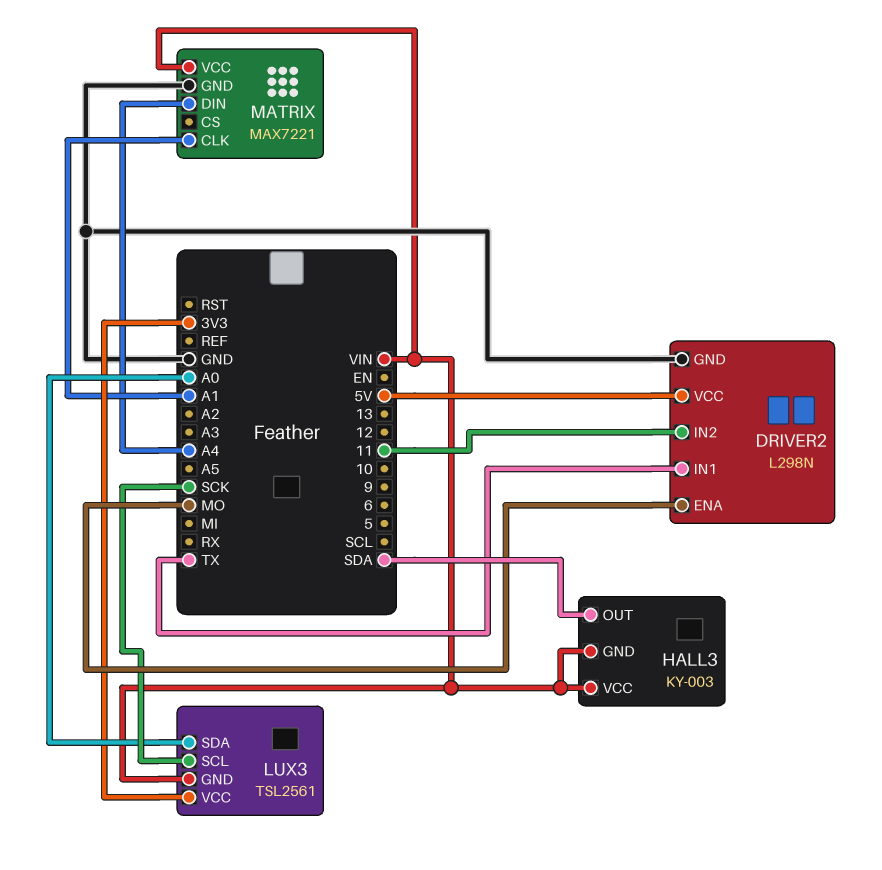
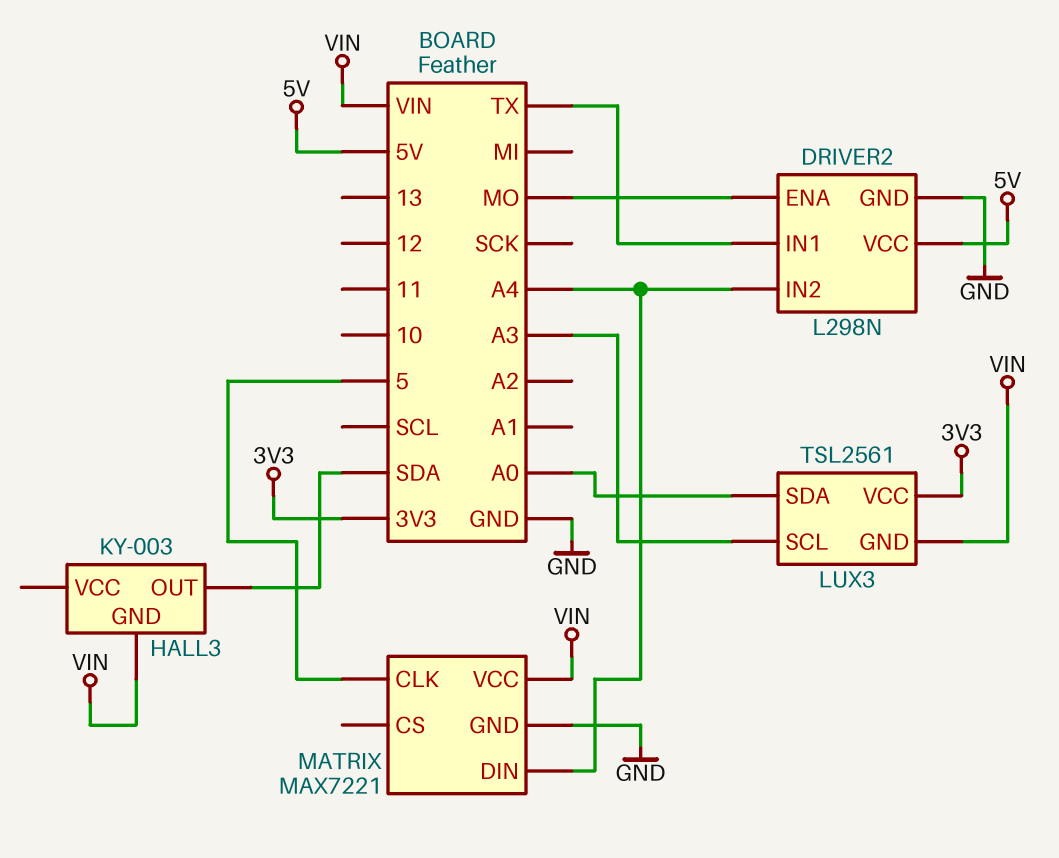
DRIVER2 pin IN2: 11 -> A4
HALL3 pin VCC: VIN -> none
LUX3 pin SCL: SCK -> A3
MATRIX pin CLK: A1 -> 5

